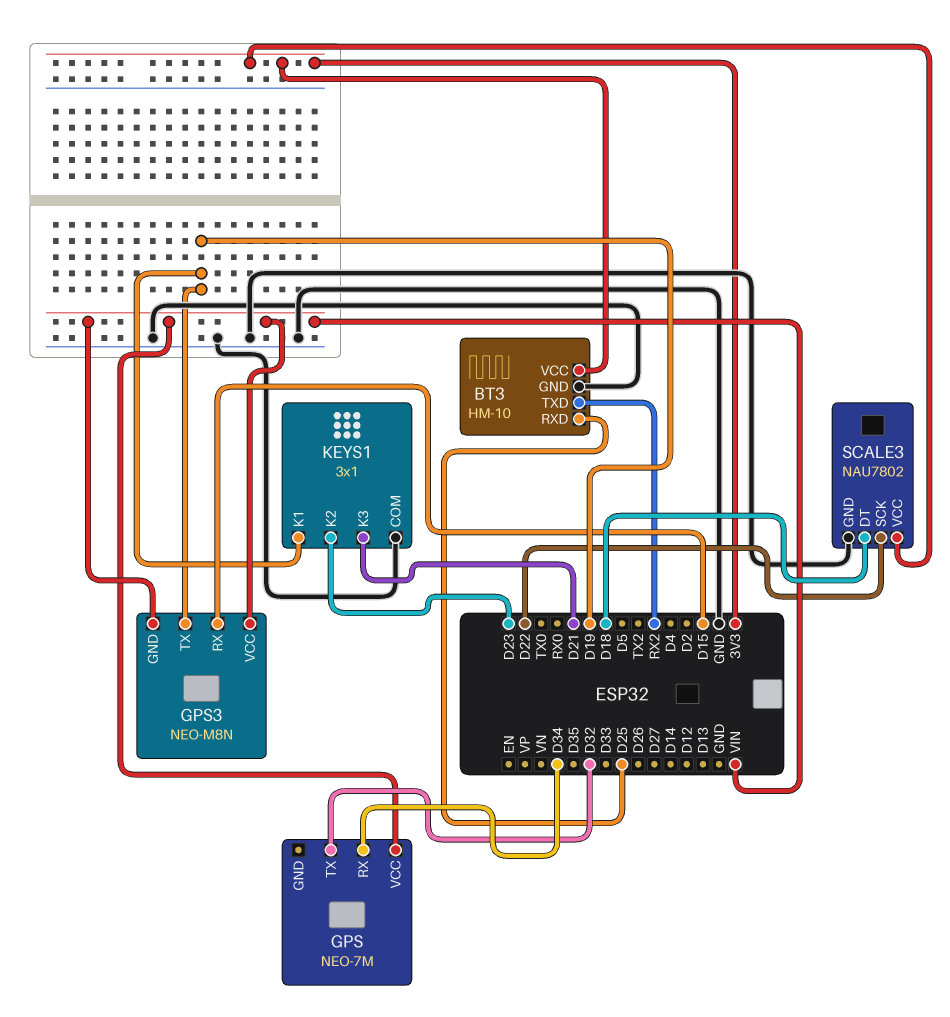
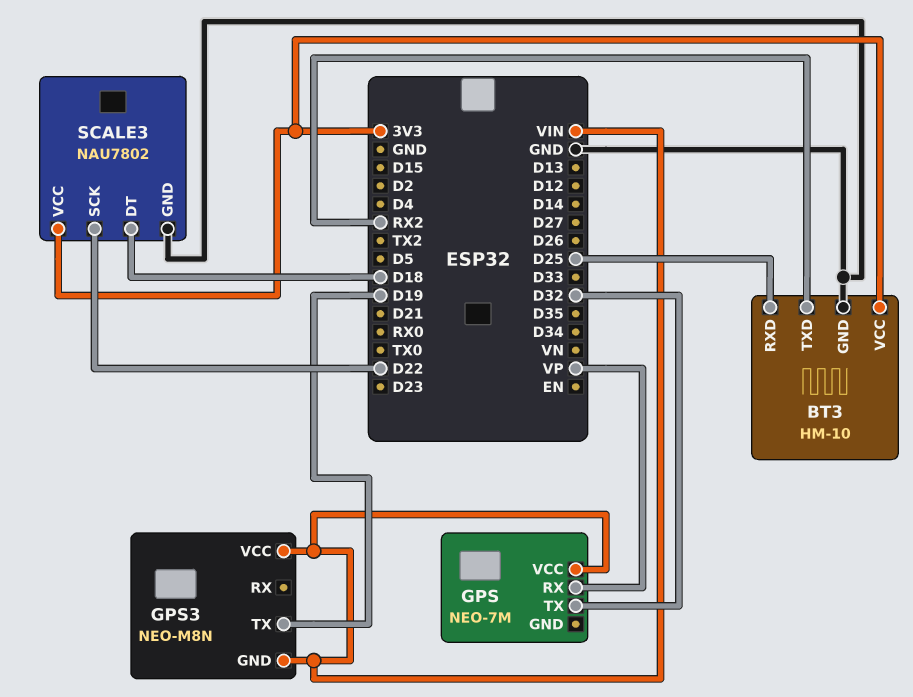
GPS pin RX: D34 -> VP
GPS3 pin RX: D15 -> none
KEYS1: 3x1 -> none
KEYS1 pin COM: GND -> none
KEYS1 pin K1: D19 -> none
KEYS1 pin K2: D23 -> none
KEYS1 pin K3: D21 -> none

